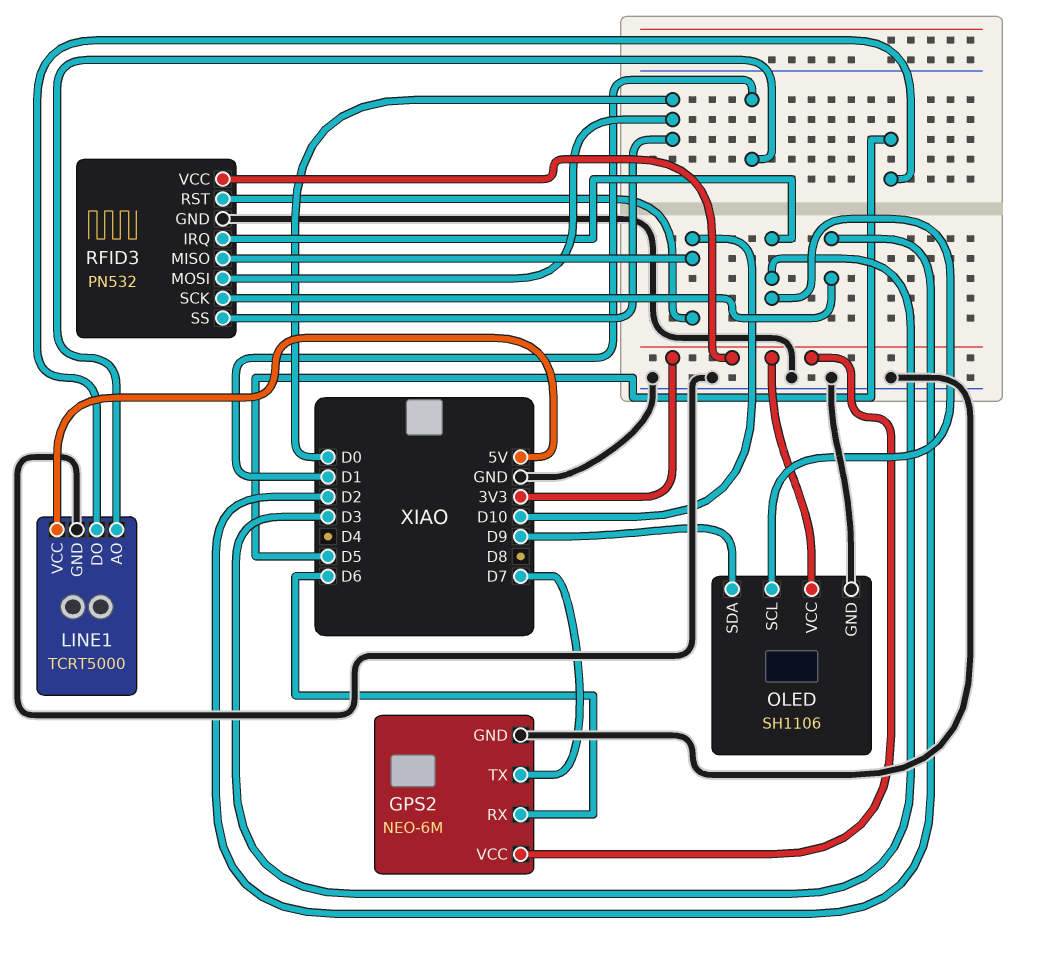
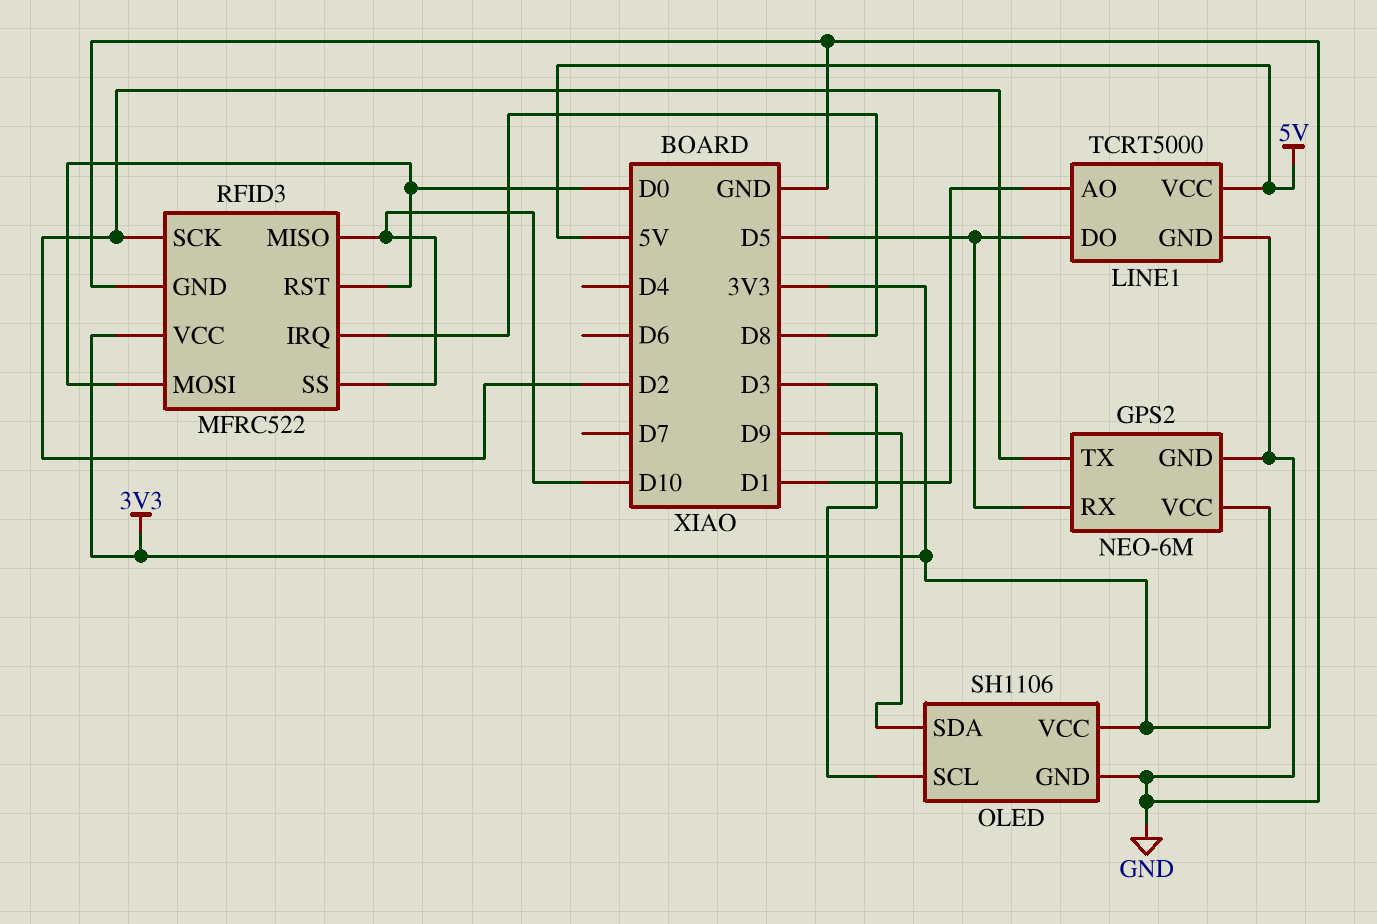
GPS2 pin RX: D6 -> D5
GPS2 pin TX: D7 -> D2
RFID3: PN532 -> MFRC522
RFID3 pin IRQ: D3 -> D8
RFID3 pin RST: D10 -> D0
RFID3 pin SS: D0 -> D10

